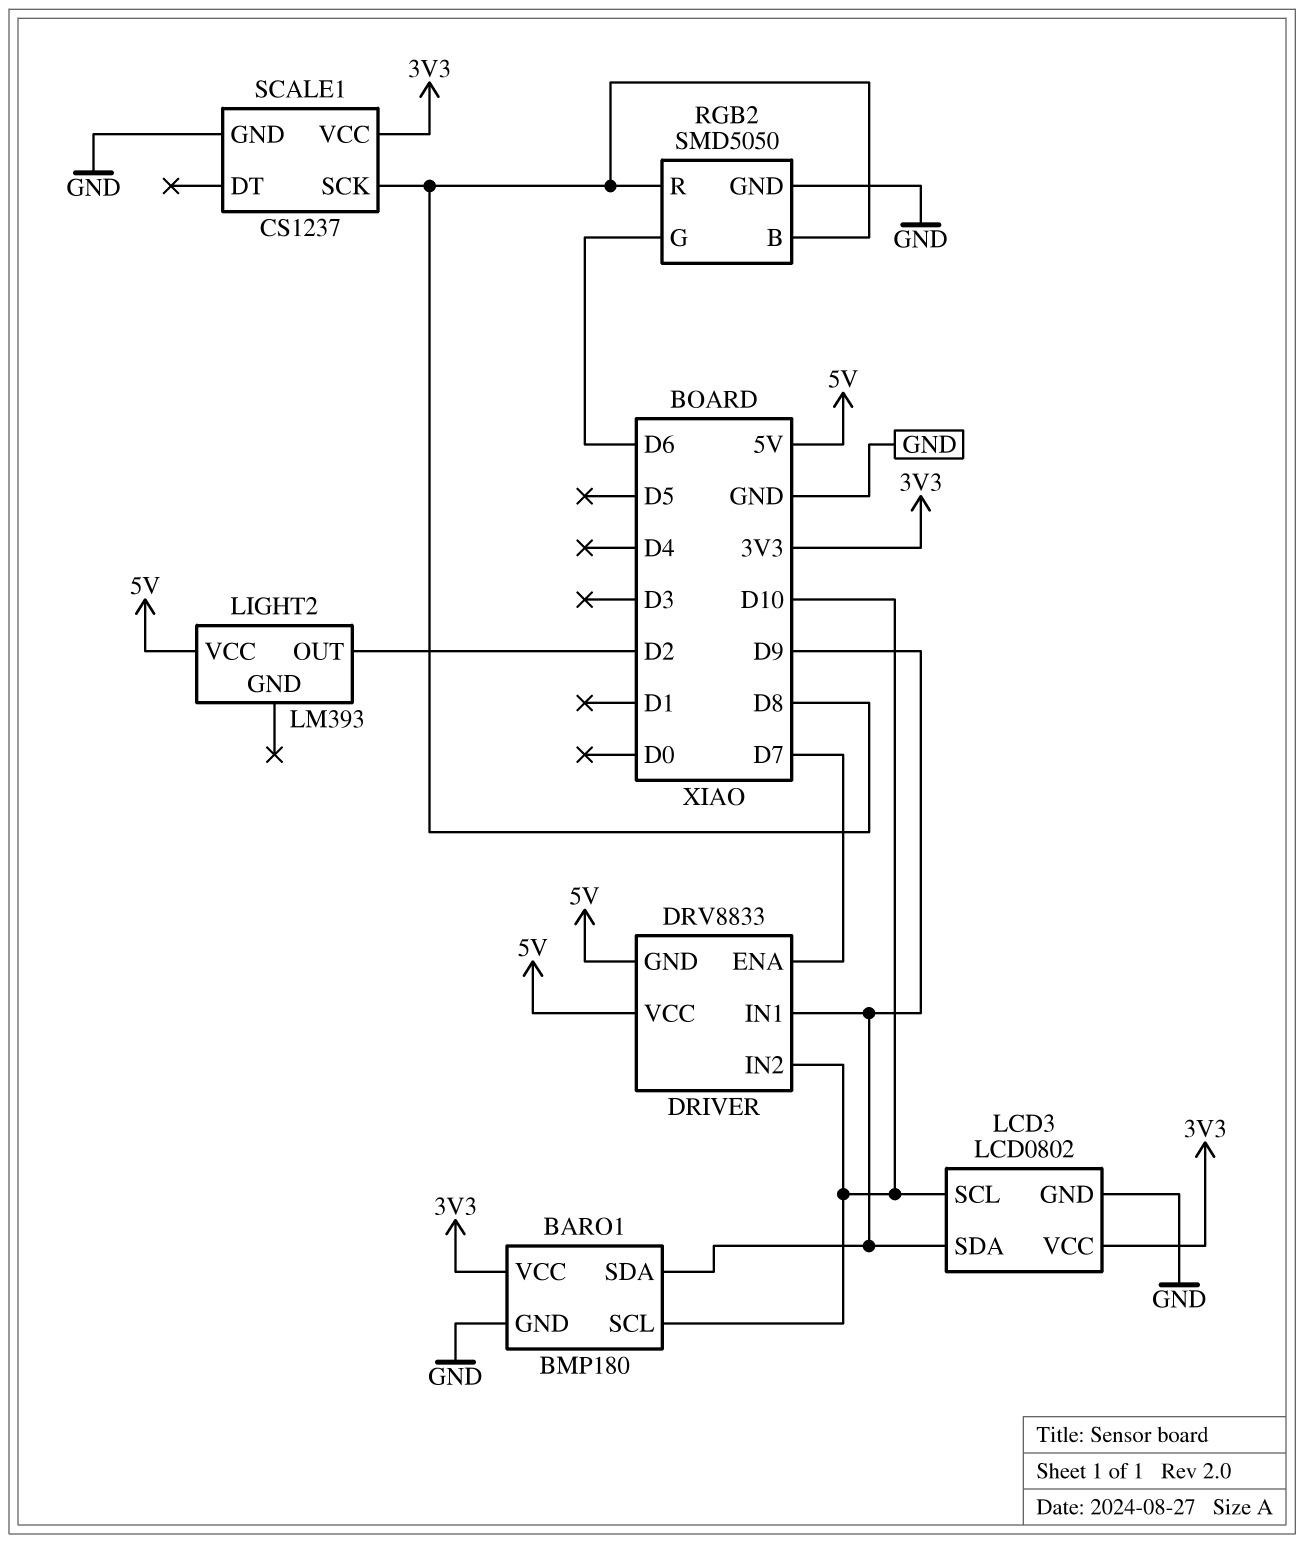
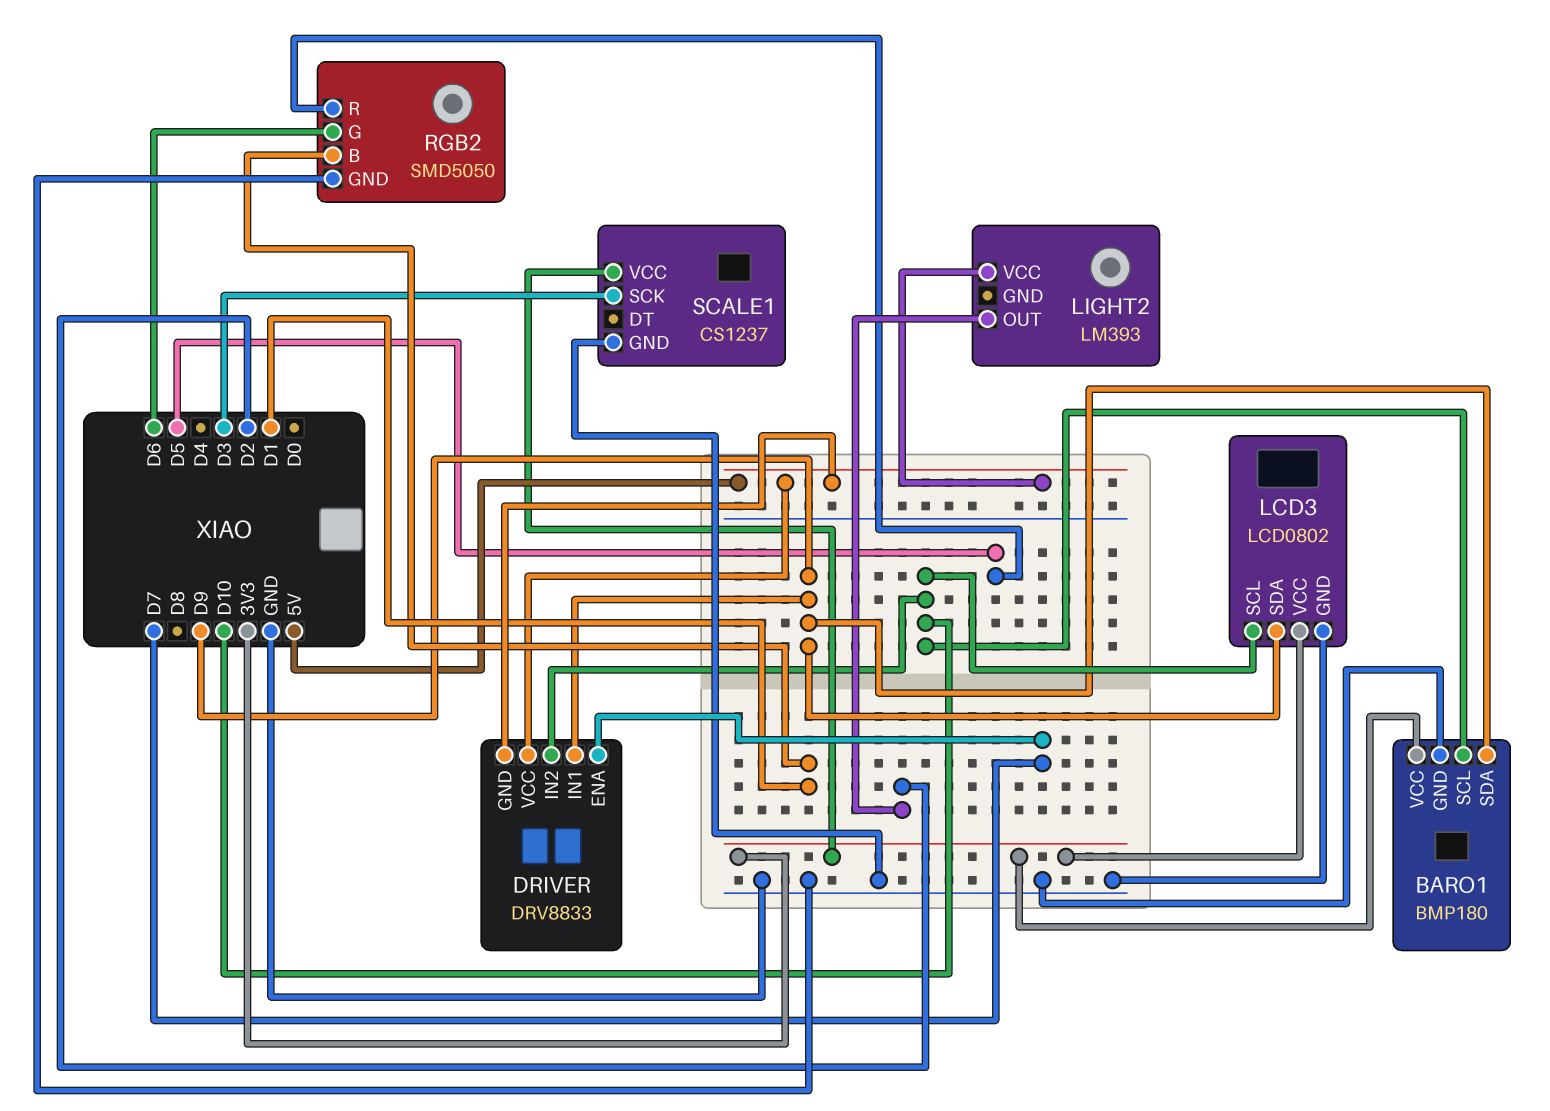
RGB2 pin B: D8 -> D1
RGB2 pin R: D8 -> D5
SCALE1 pin SCK: D8 -> D3

